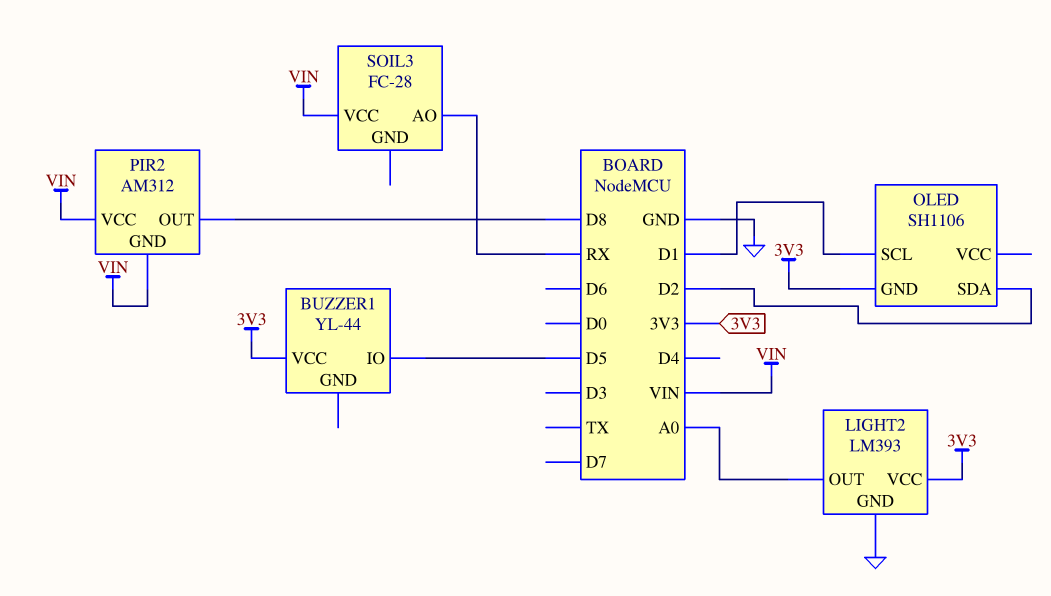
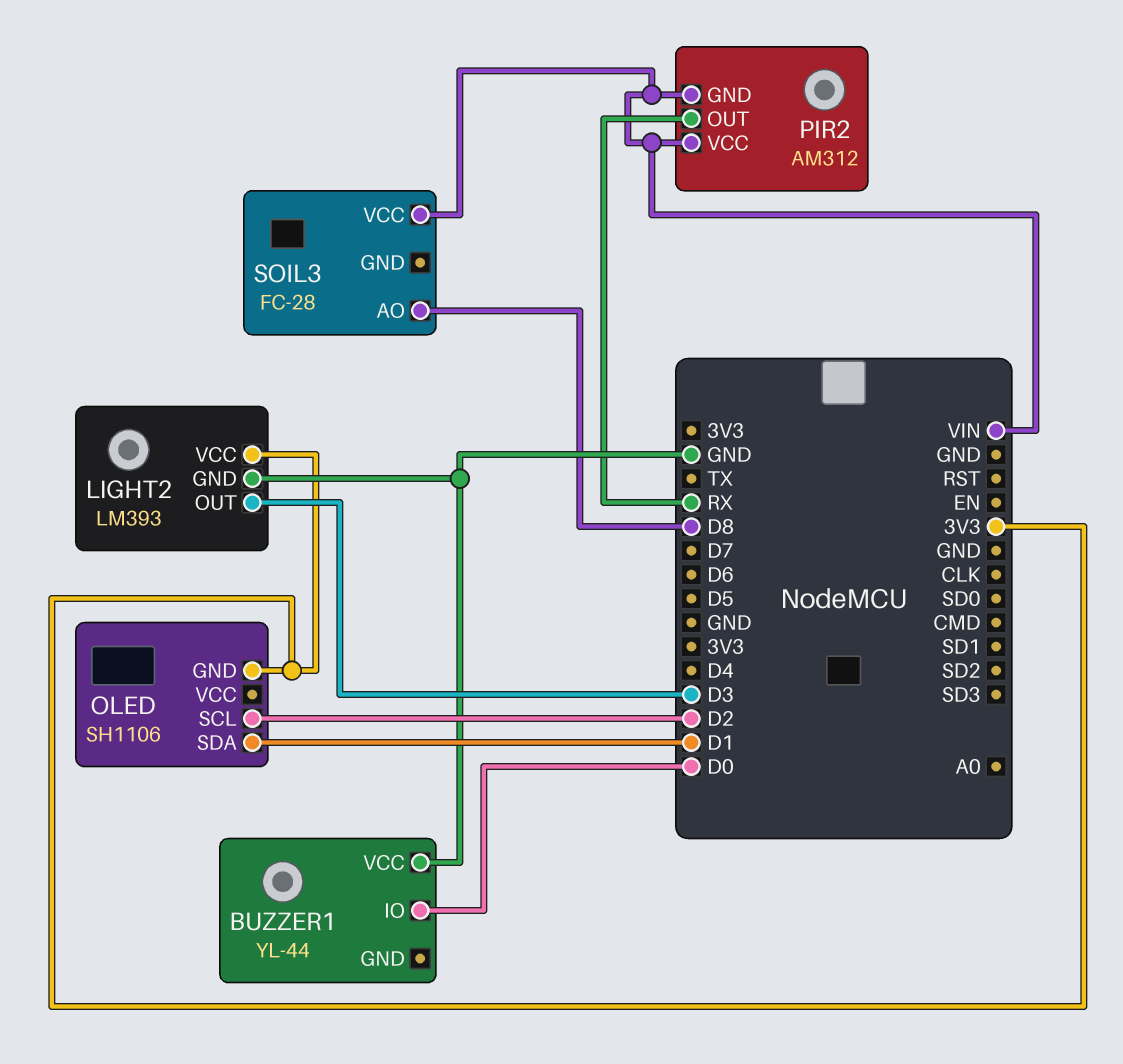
BUZZER1 pin IO: D5 -> D0
BUZZER1 pin VCC: 3V3 -> GND
LIGHT2 pin OUT: A0 -> D3
OLED pin SCL: D1 -> D2
OLED pin SDA: D2 -> D1
PIR2 pin OUT: D8 -> RX
SOIL3 pin AO: RX -> D8

